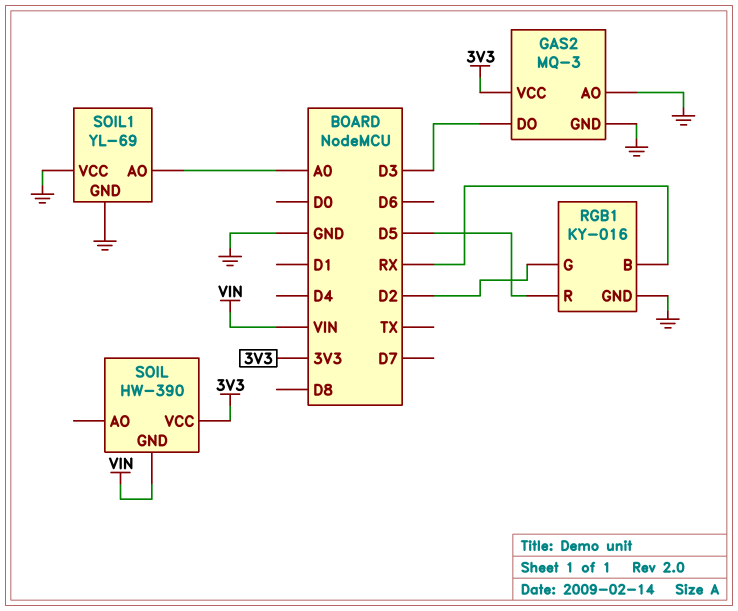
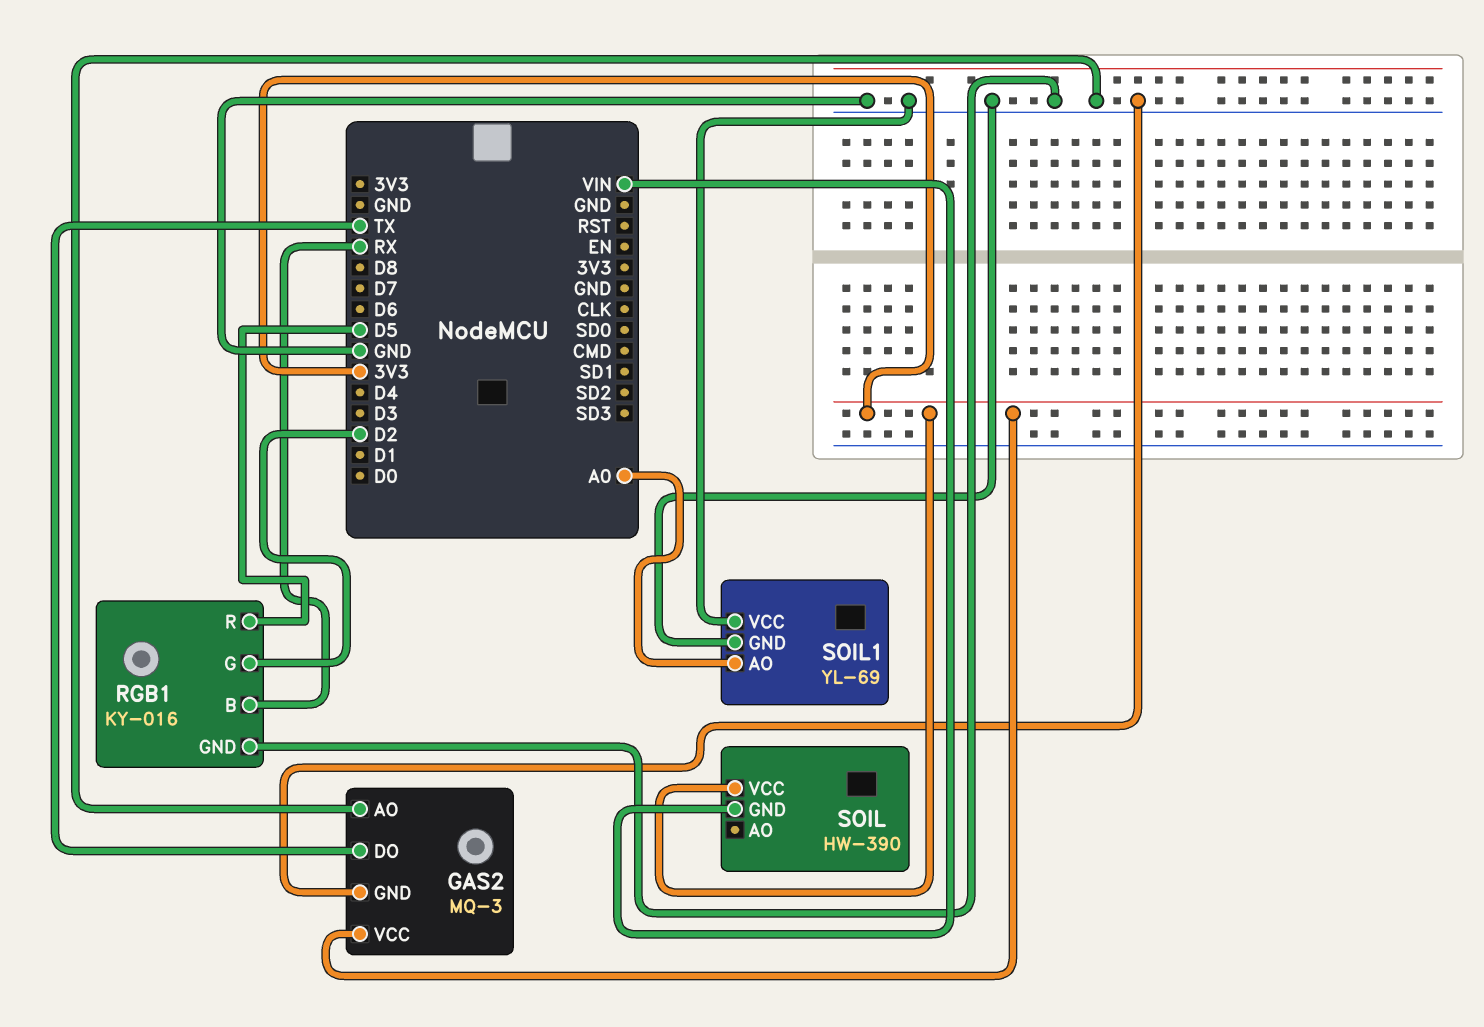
GAS2 pin DO: D3 -> TX

